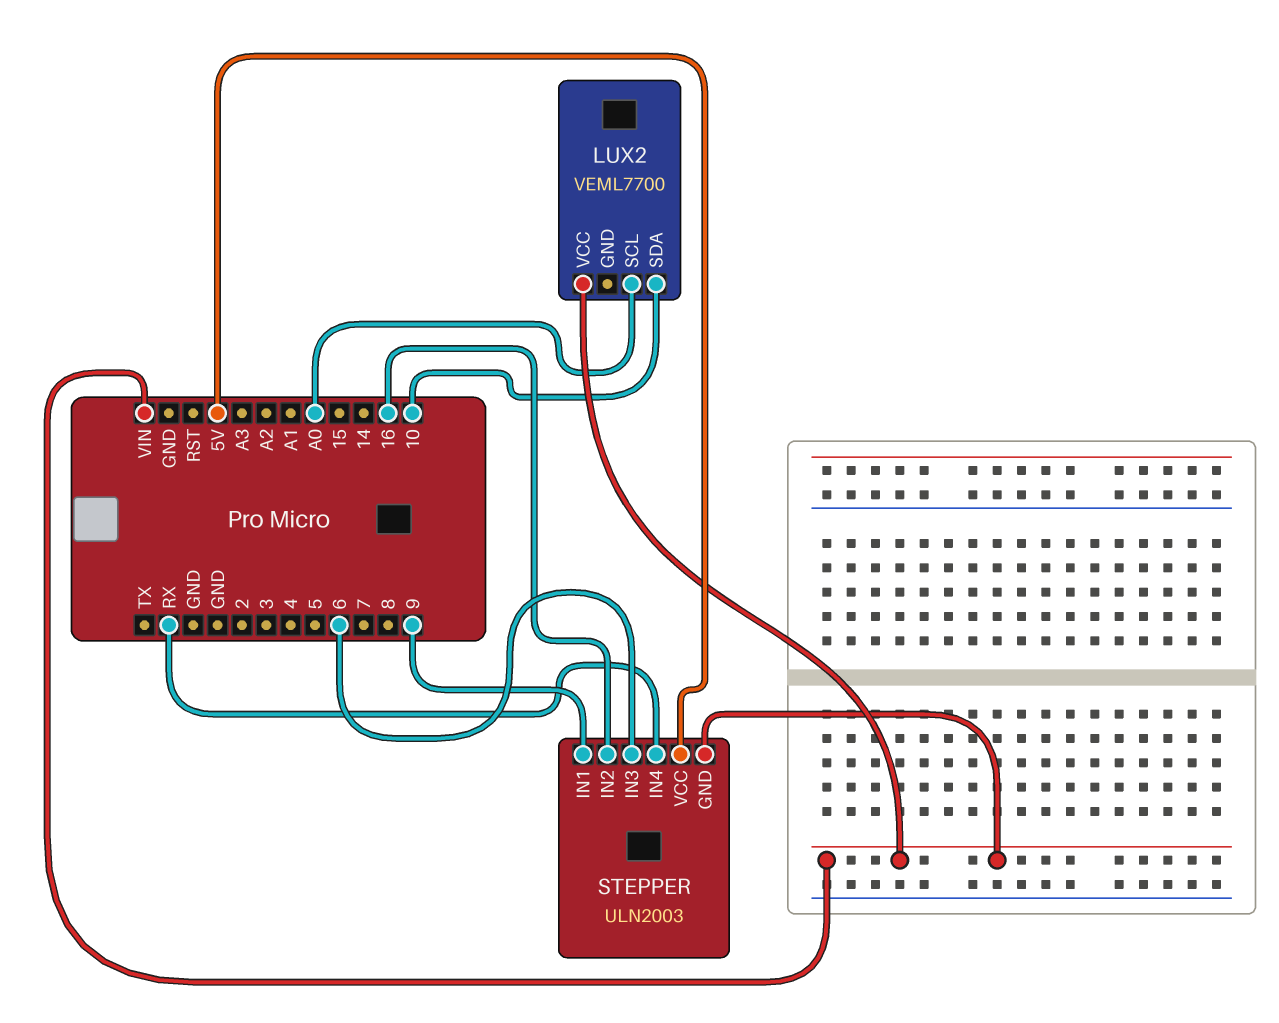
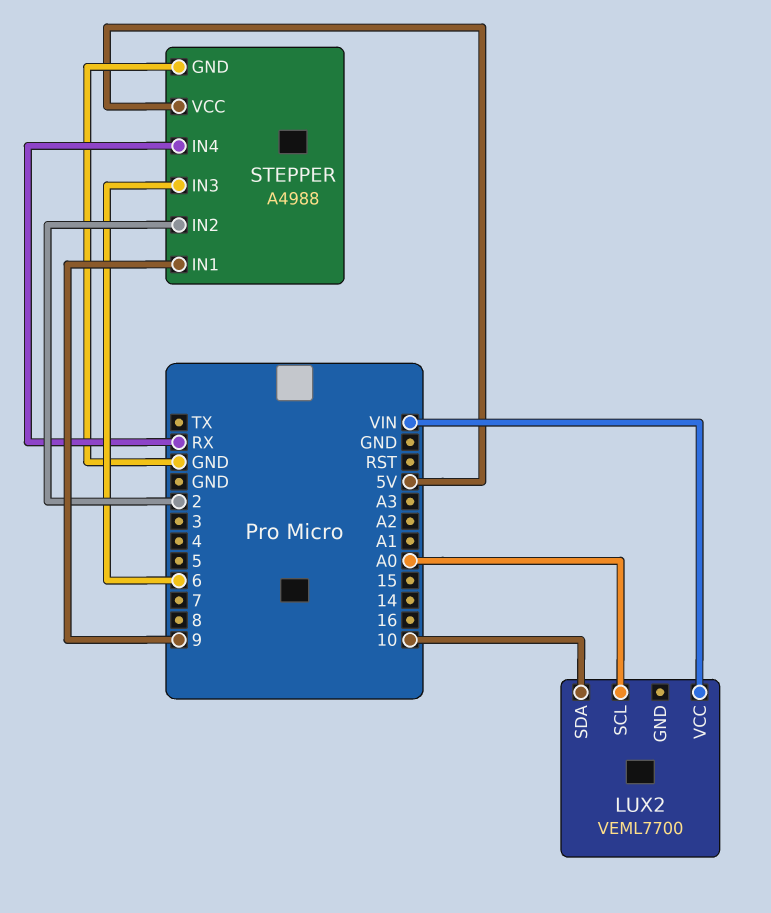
STEPPER: ULN2003 -> A4988
STEPPER pin GND: VIN -> GND
STEPPER pin IN2: 16 -> 2

